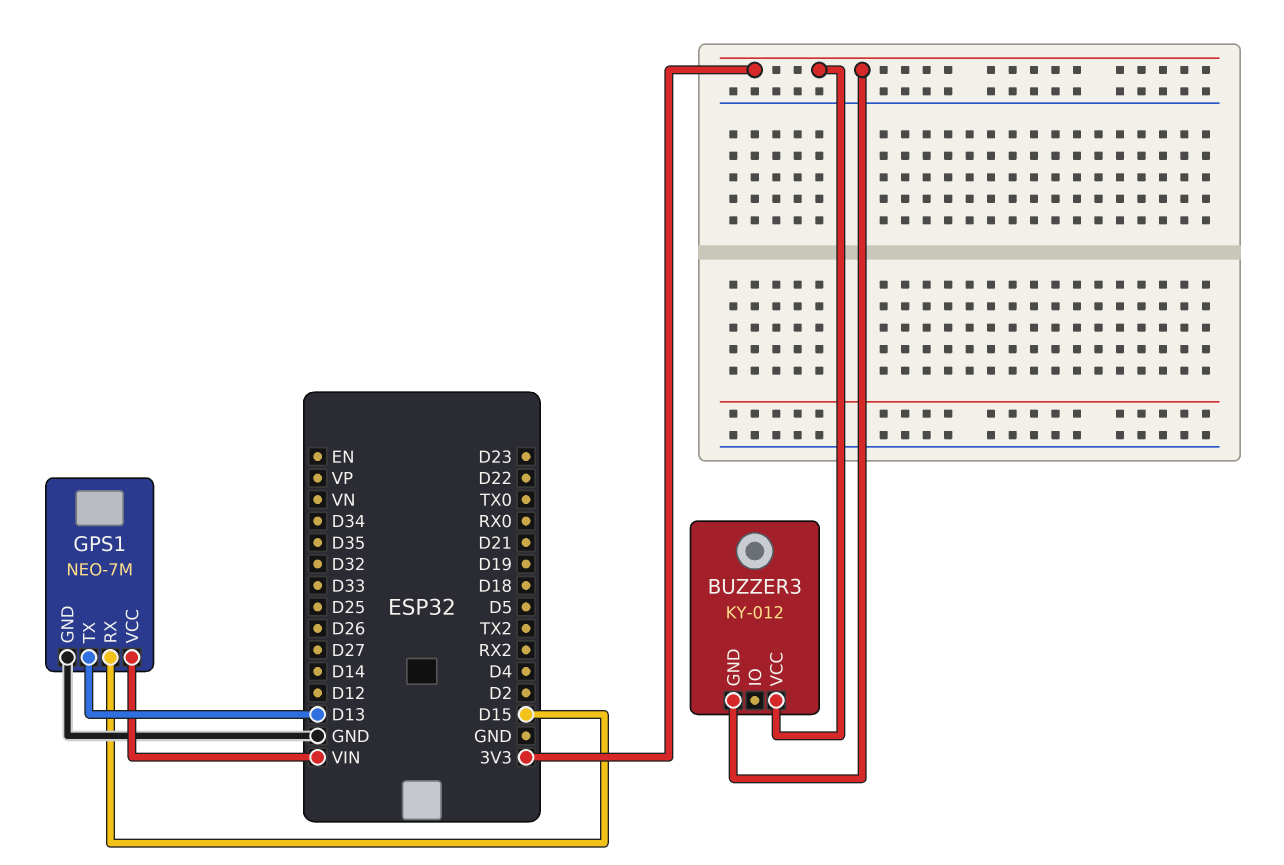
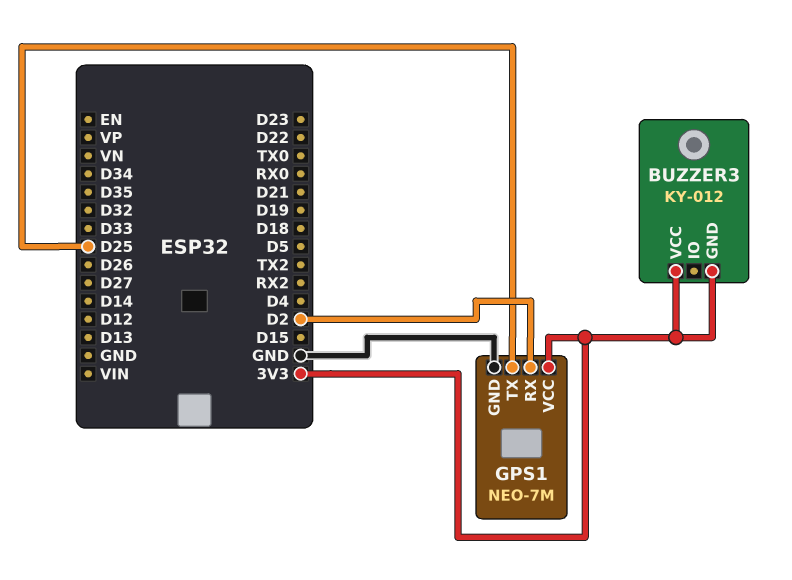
GPS1 pin RX: D15 -> D2
GPS1 pin TX: D13 -> D25
GPS1 pin VCC: VIN -> 3V3

